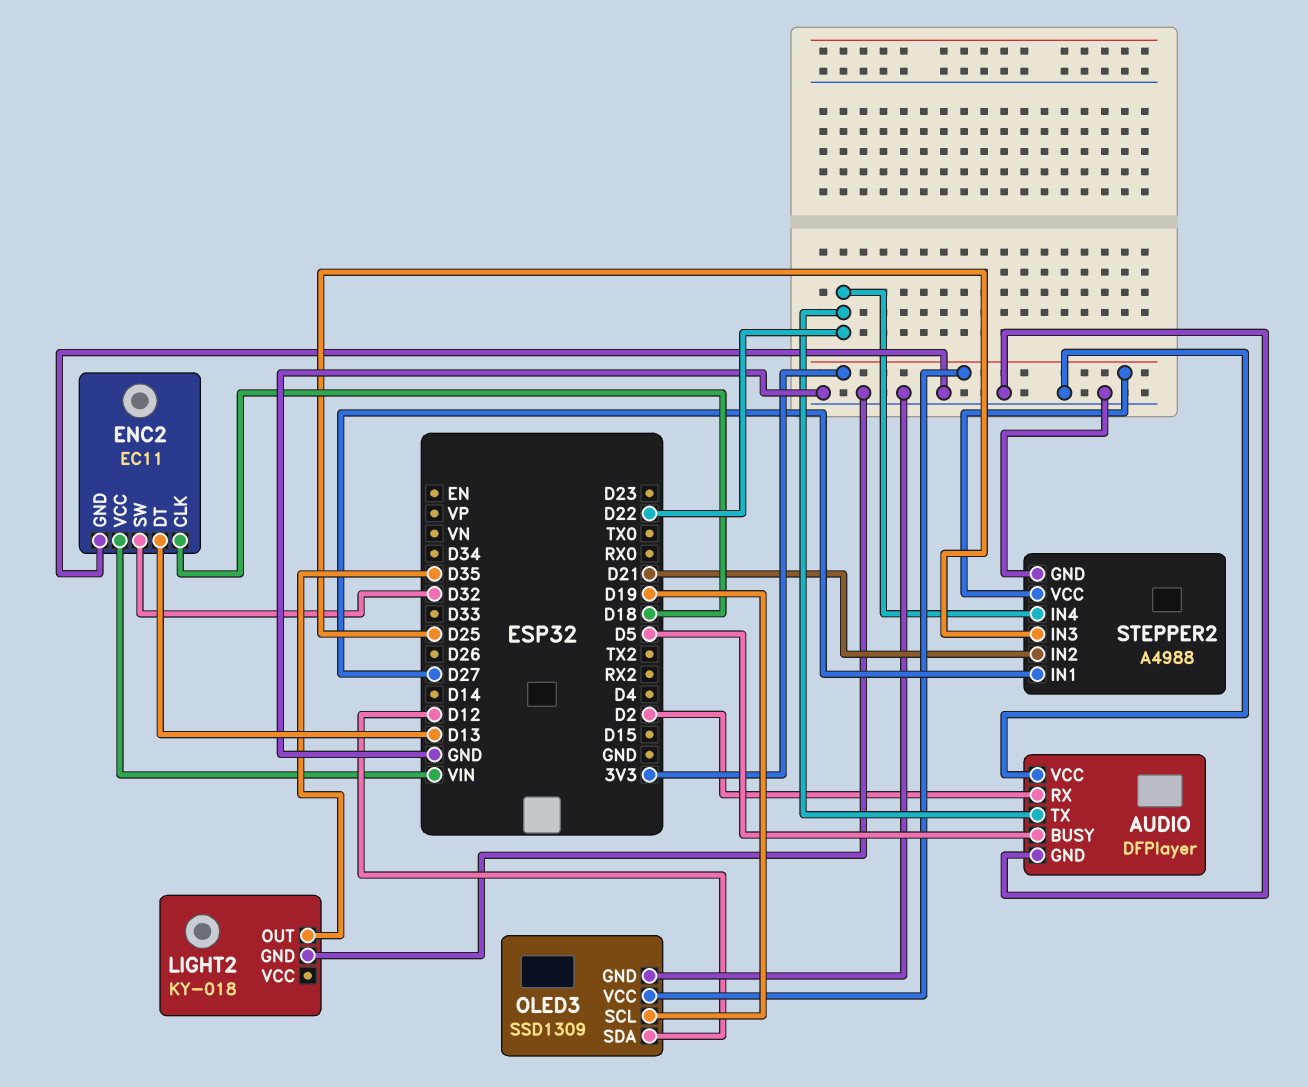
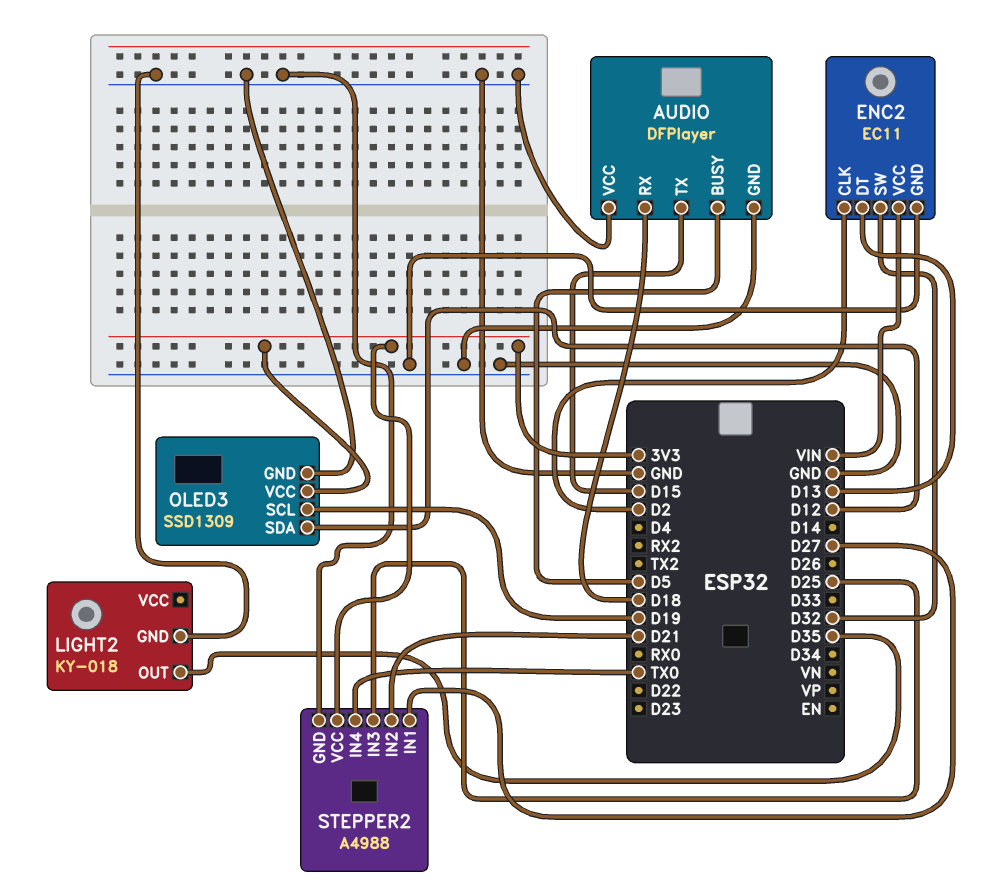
AUDIO pin RX: D2 -> D18
AUDIO pin TX: D22 -> D15
ENC2 pin CLK: D18 -> D2
STEPPER2 pin IN4: D22 -> TX0

